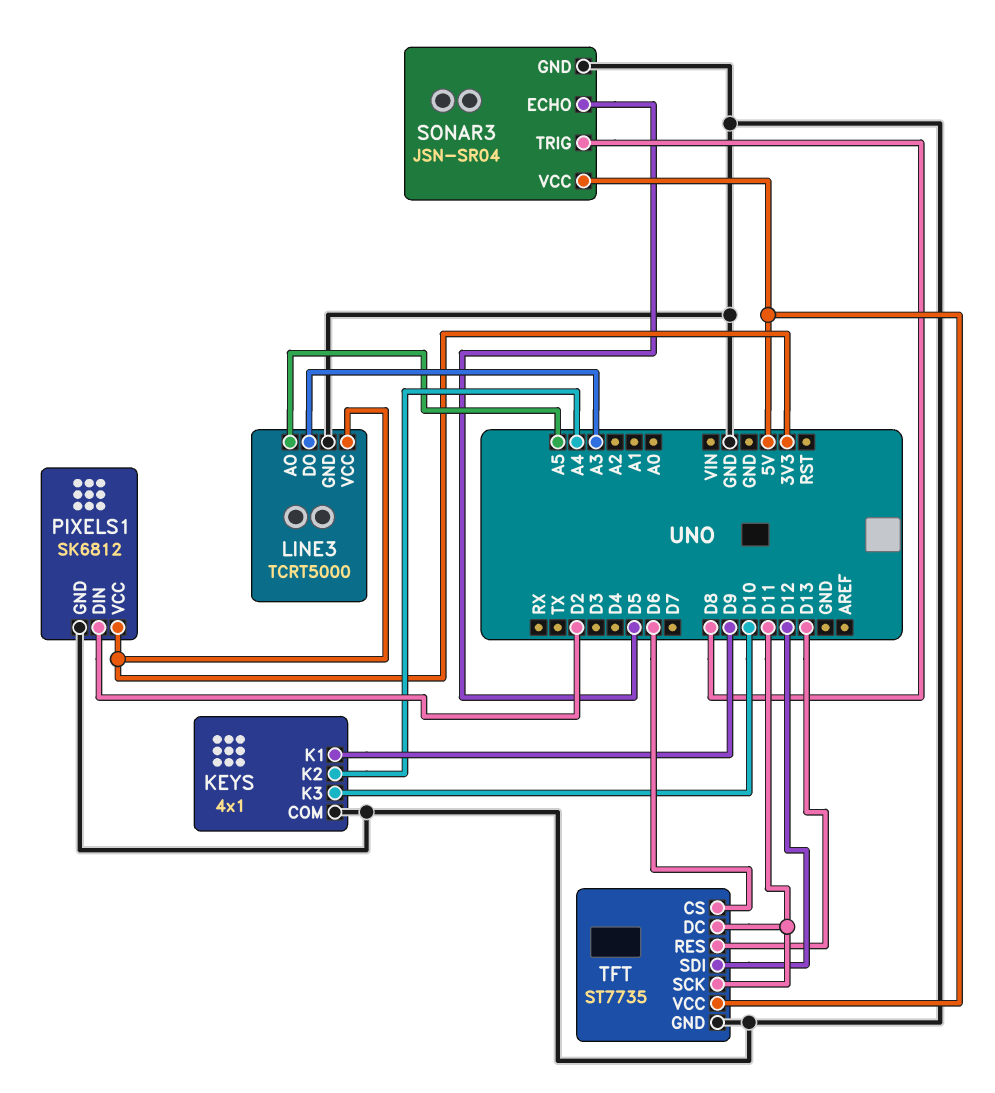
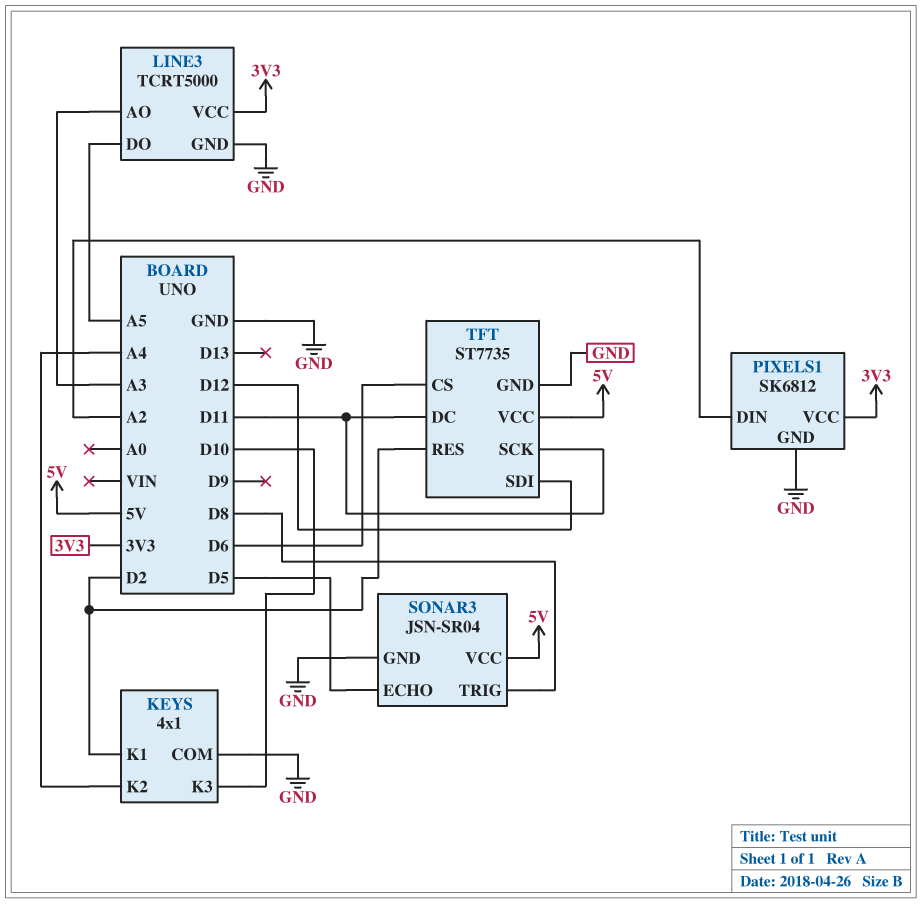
KEYS pin K1: D9 -> D2
LINE3 pin AO: A5 -> A3
LINE3 pin DO: A3 -> A5
PIXELS1 pin DIN: D2 -> A2
TFT pin RES: D13 -> D2

